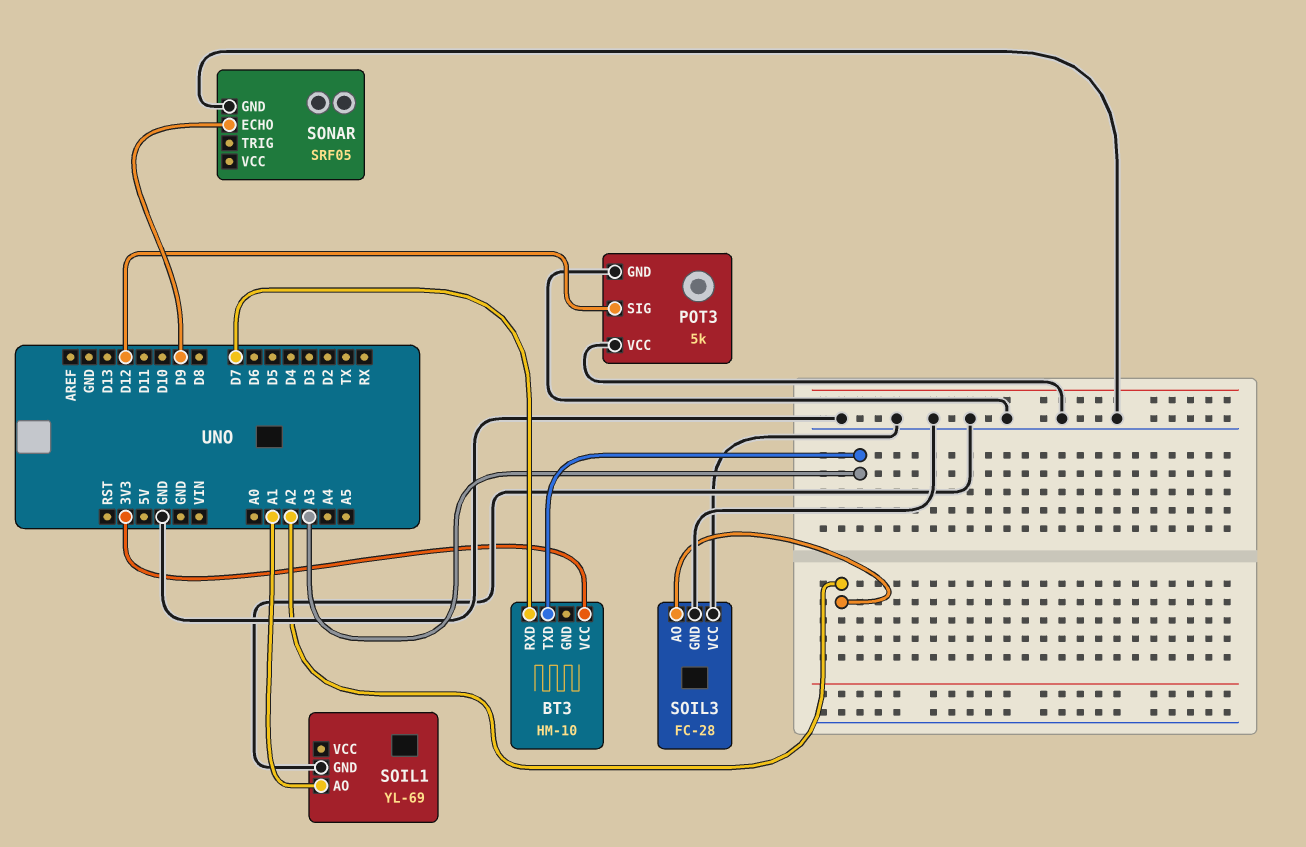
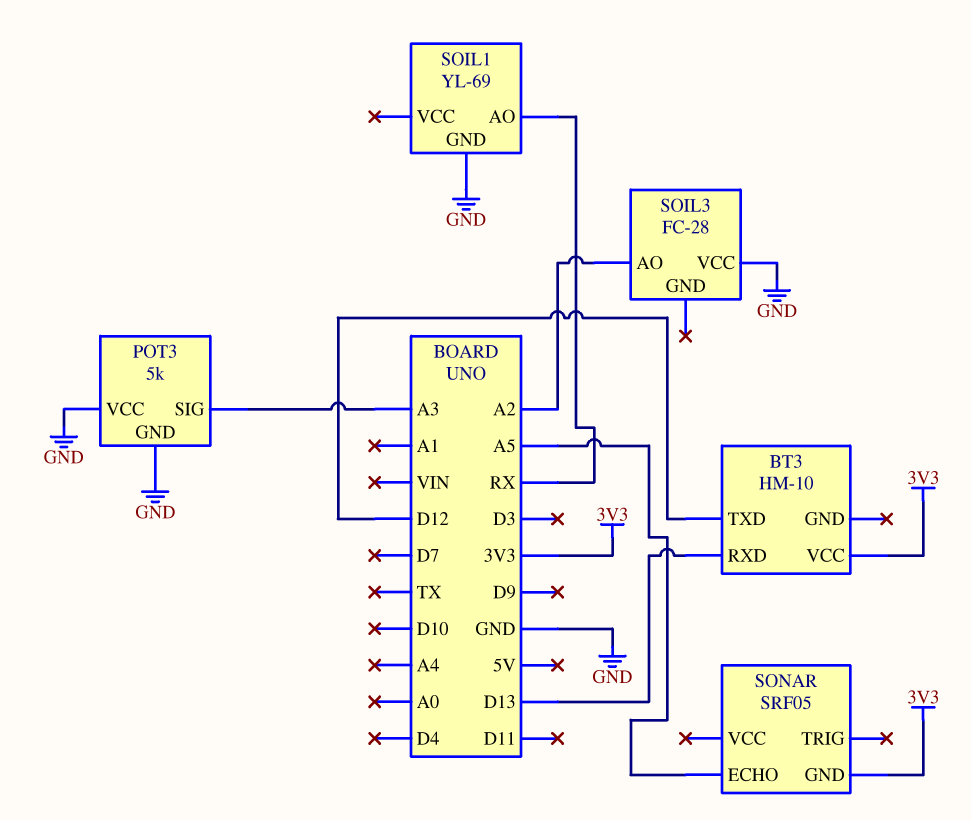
BT3 pin RXD: D7 -> D13
BT3 pin TXD: A3 -> D12
POT3 pin SIG: D12 -> A3
SOIL1 pin AO: A1 -> RX
SOIL3 pin GND: GND -> none
SONAR pin ECHO: D9 -> A5
SONAR pin GND: GND -> 3V3

